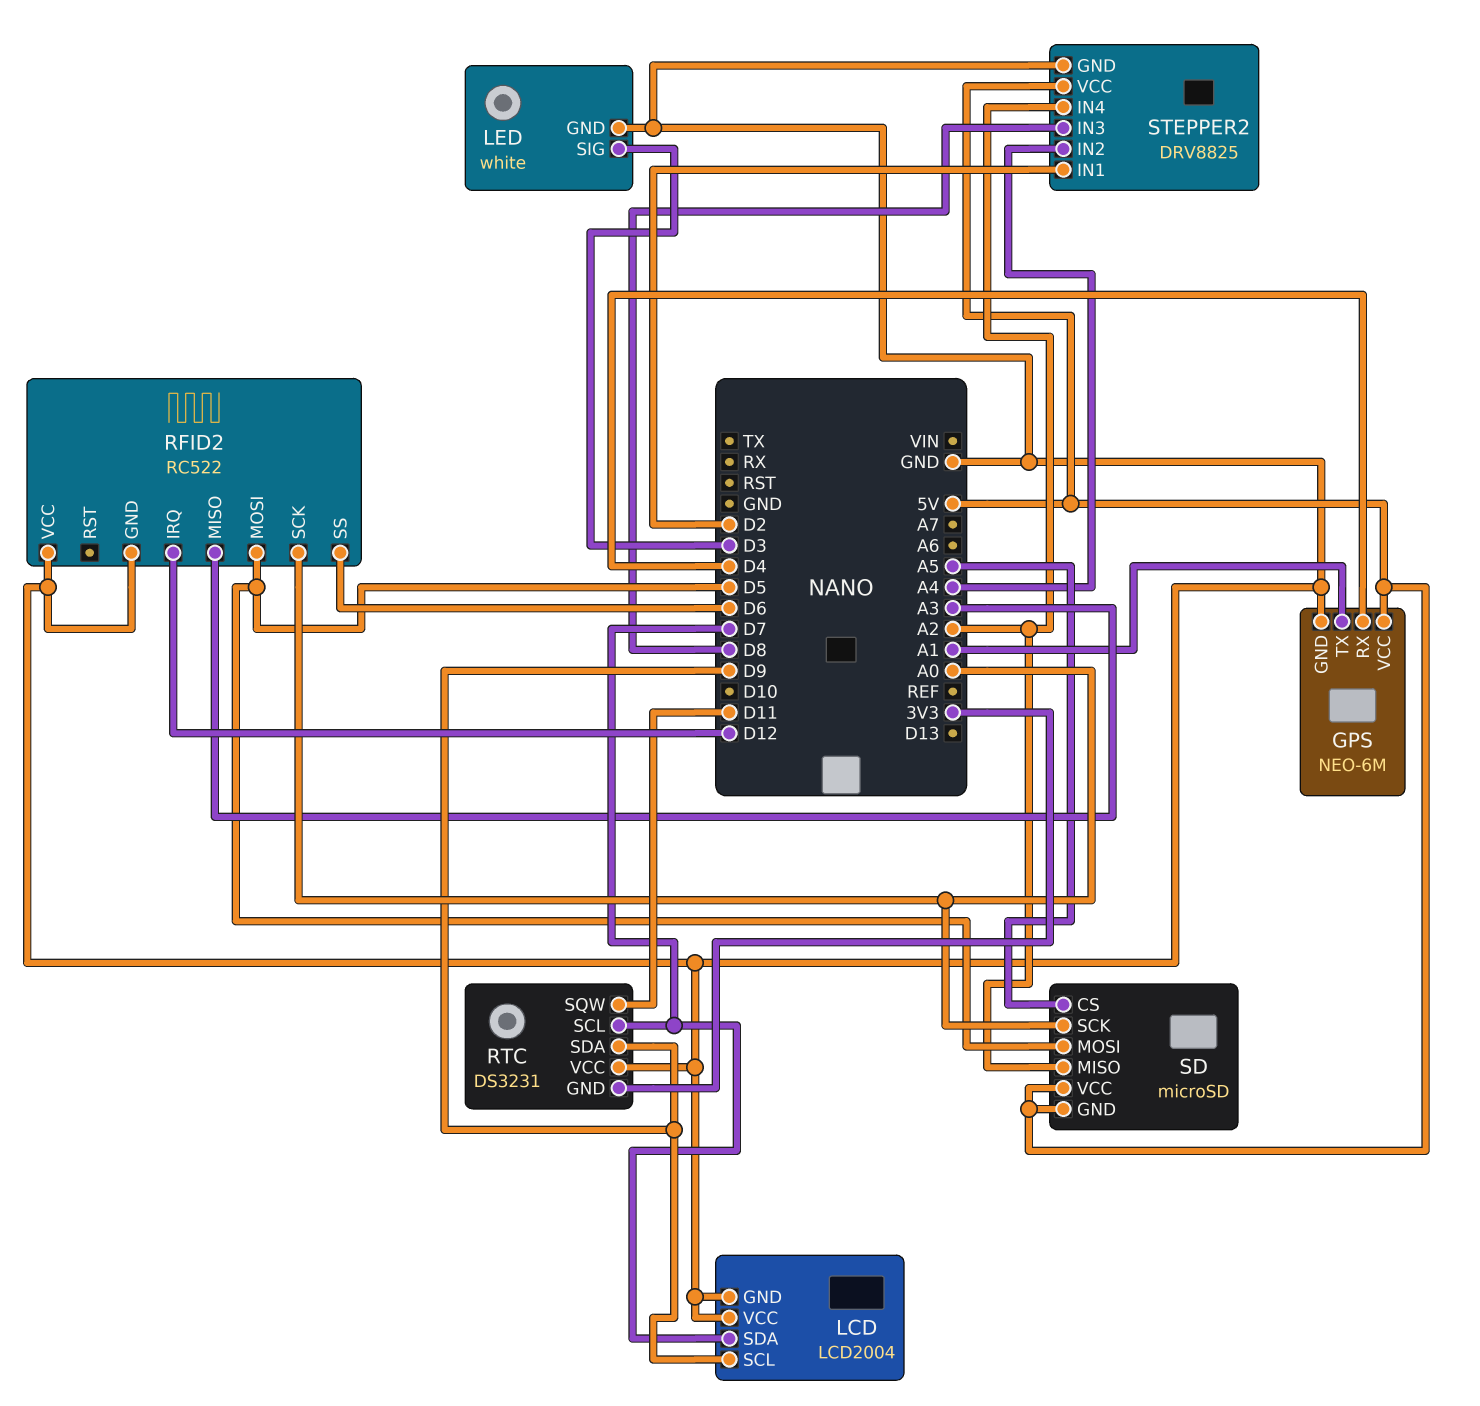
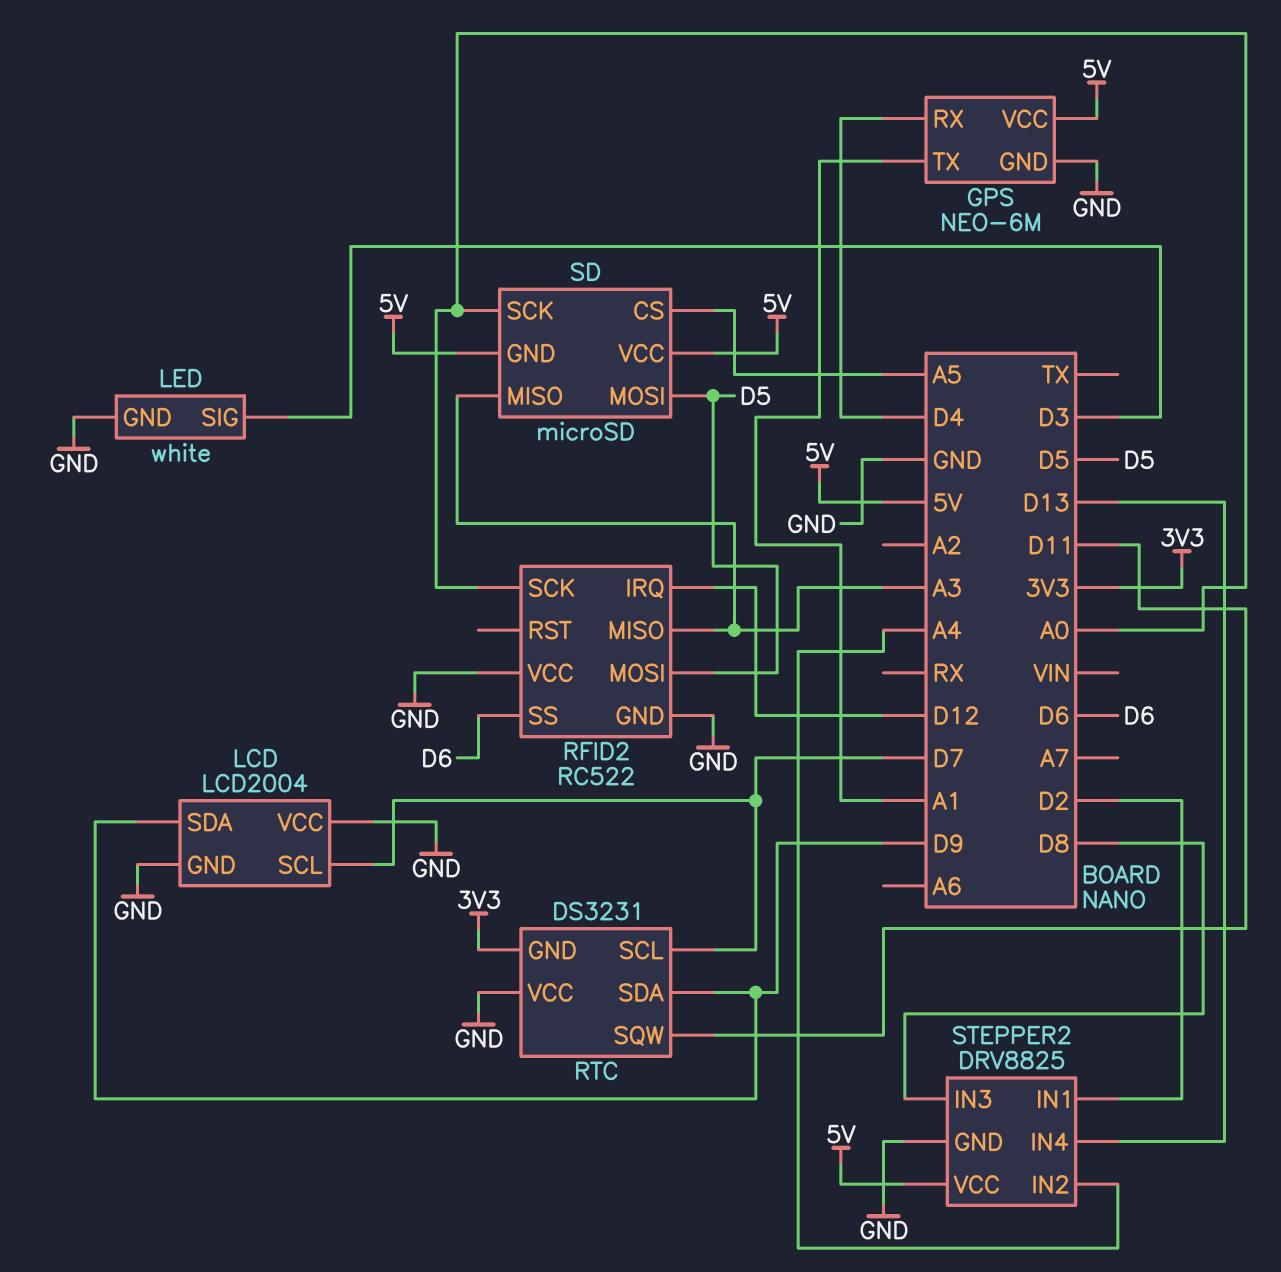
LCD pin SCL: D9 -> D7
LCD pin SDA: D7 -> D9
SD pin MISO: A2 -> A3
STEPPER2 pin IN4: A2 -> D13

